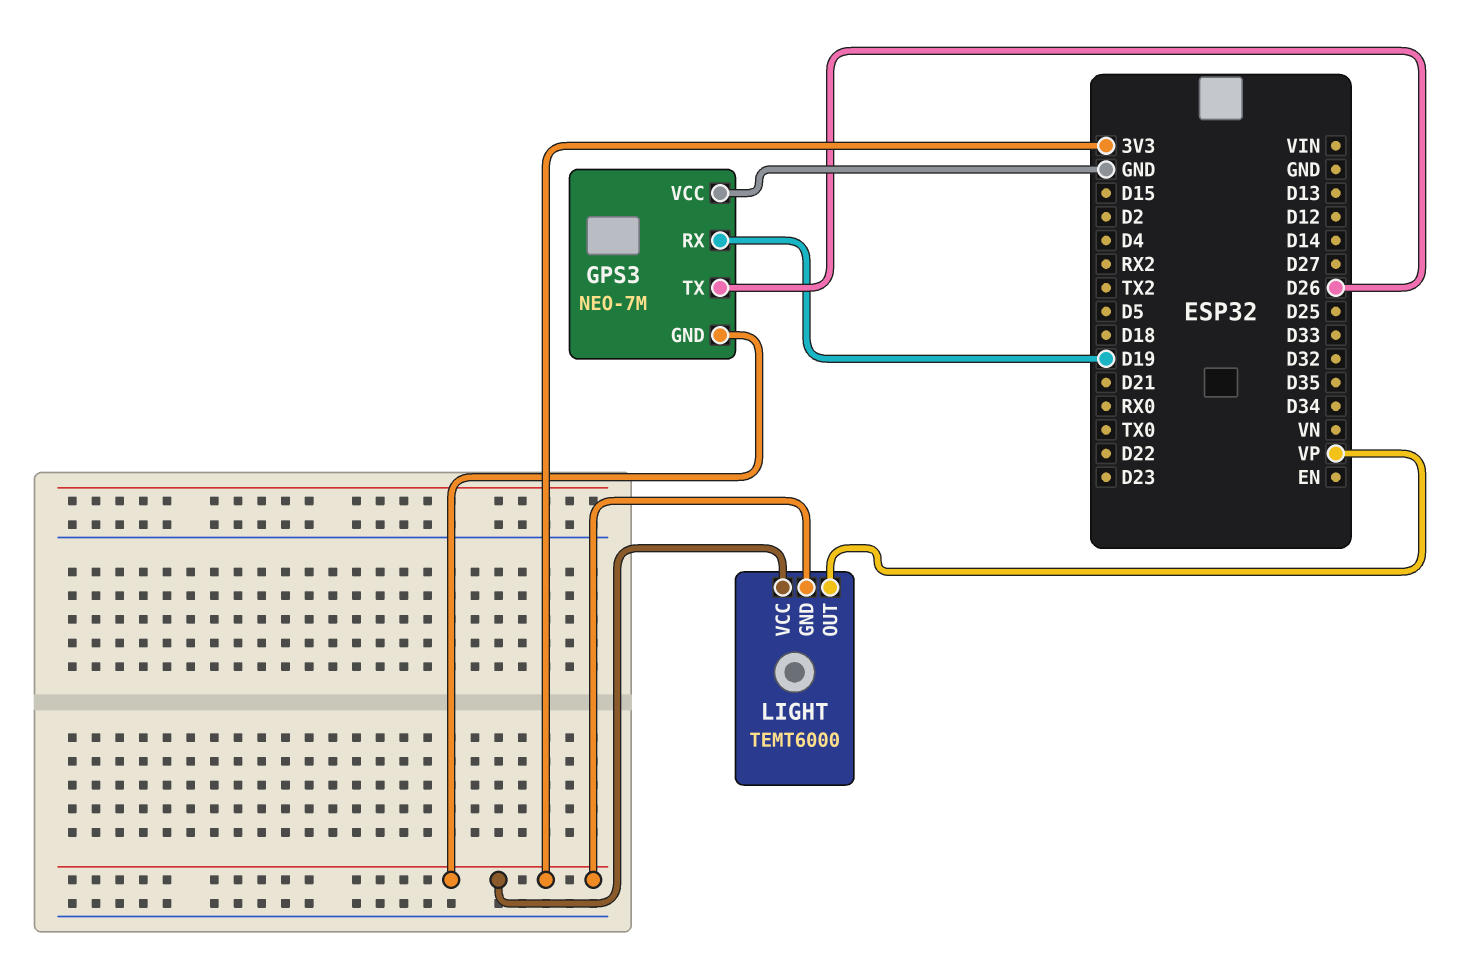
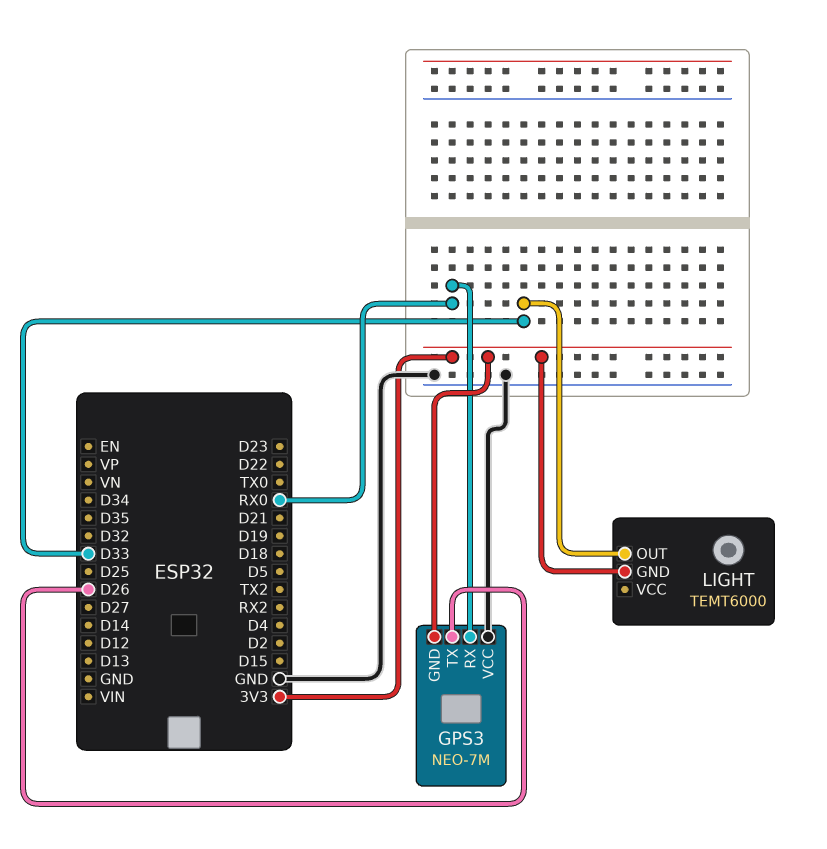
GPS3 pin RX: D19 -> RX0
LIGHT pin OUT: VP -> D33
LIGHT pin VCC: 3V3 -> none

